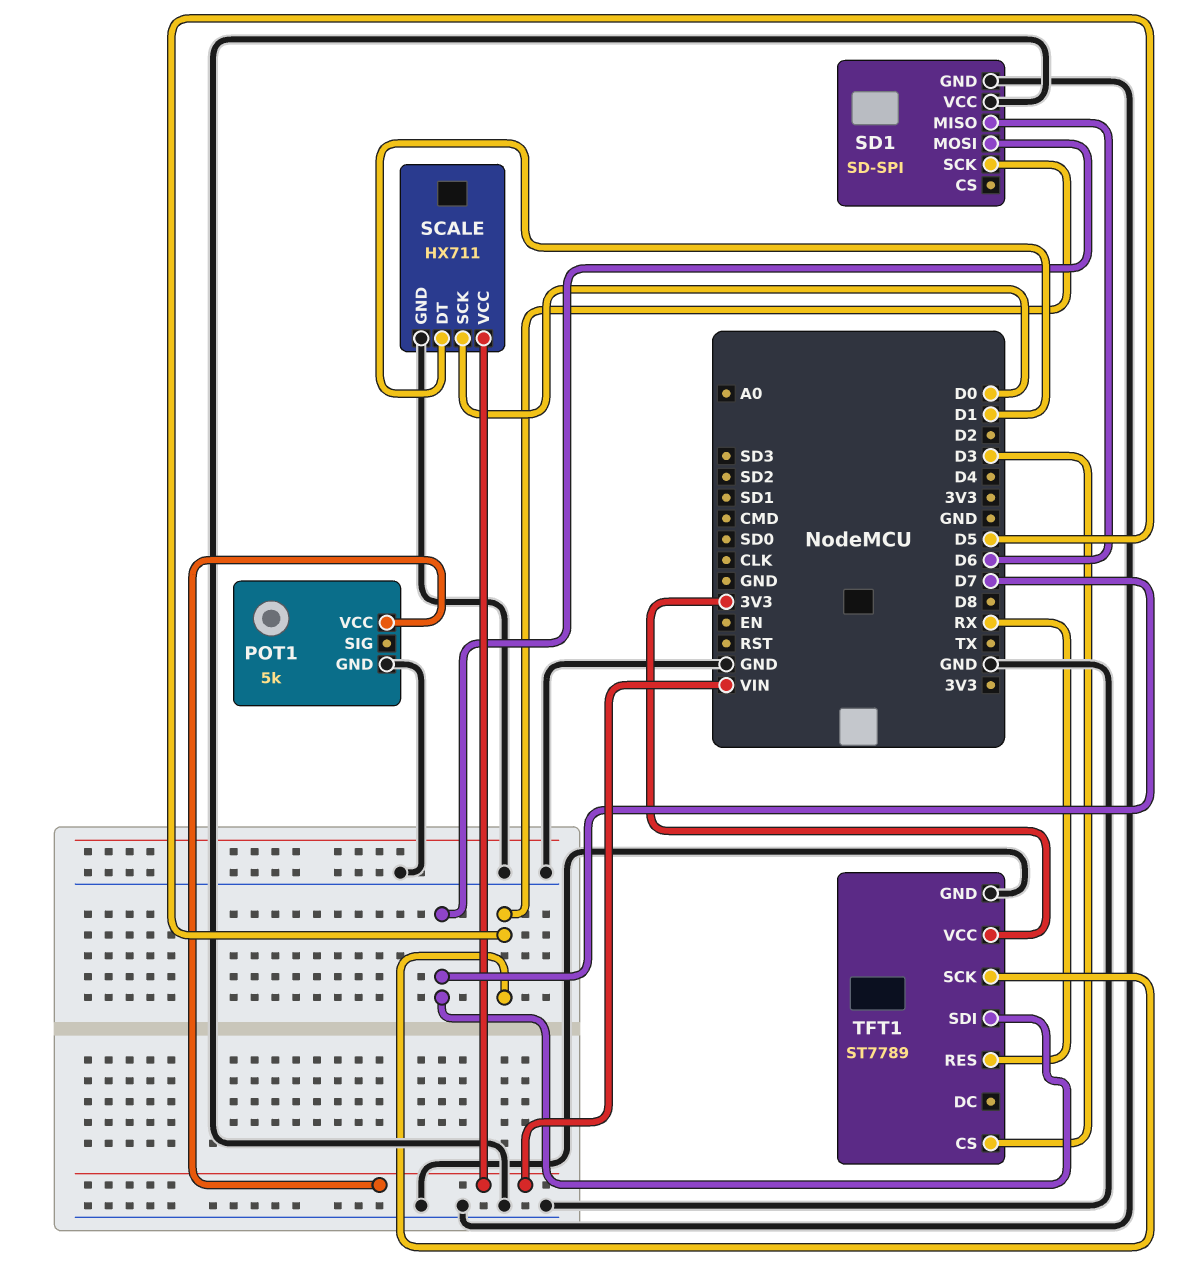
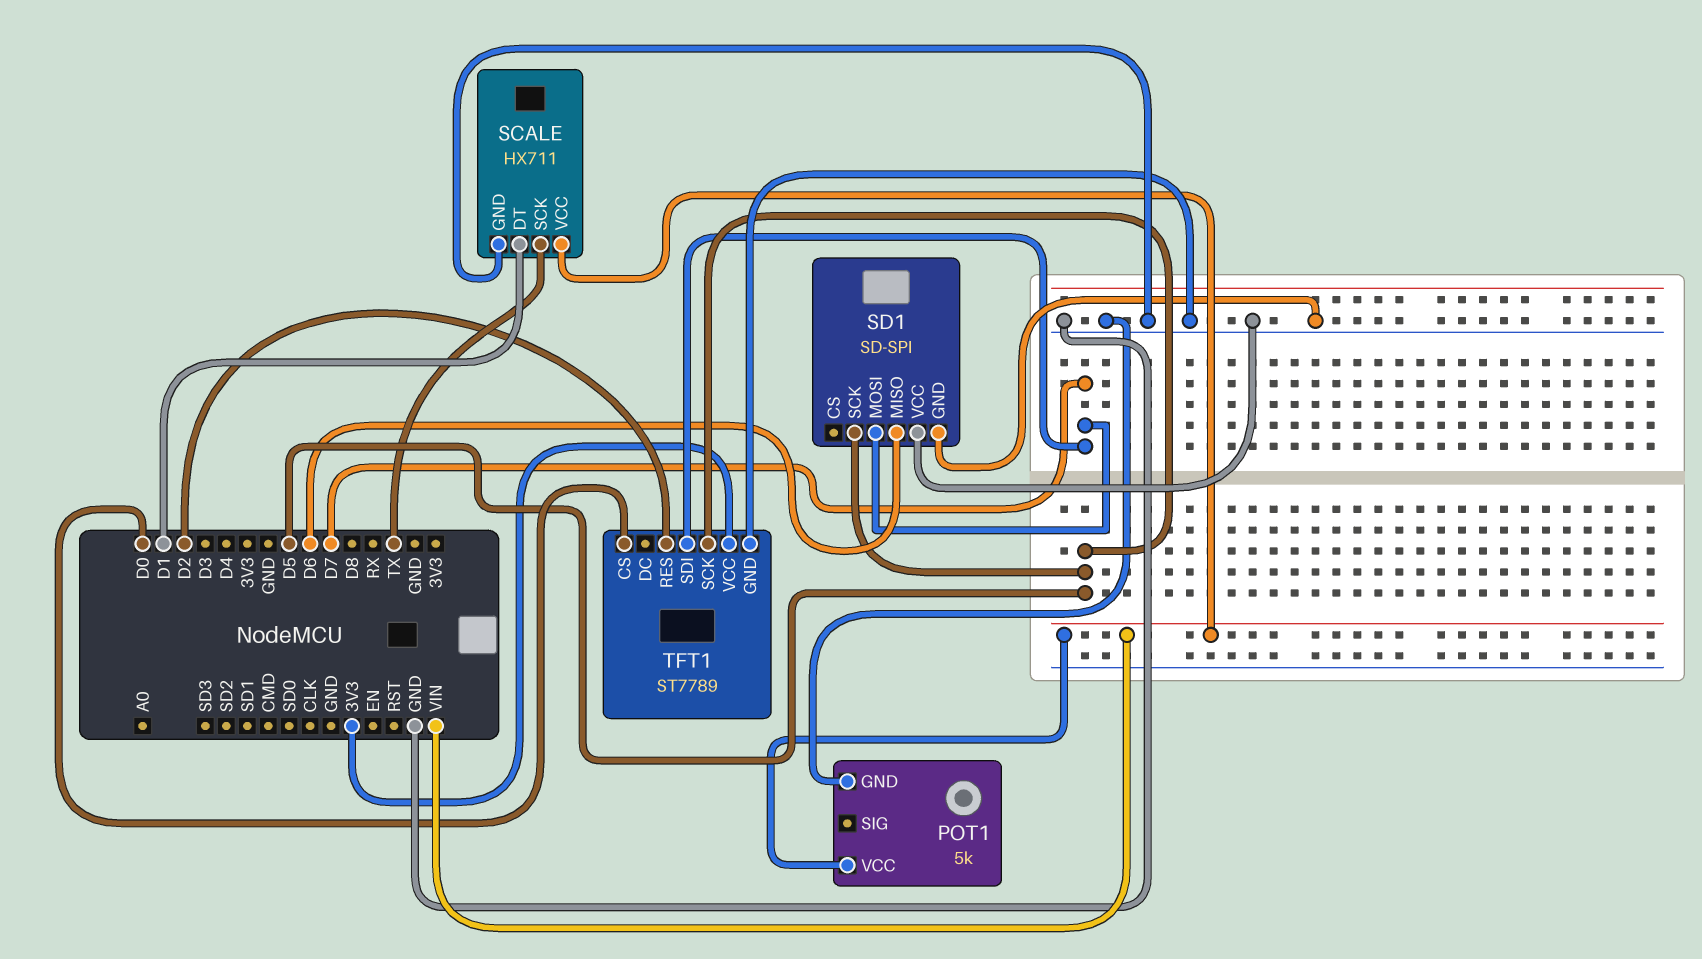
SCALE pin SCK: D0 -> TX
TFT1 pin CS: D3 -> D0
TFT1 pin RES: RX -> D2

